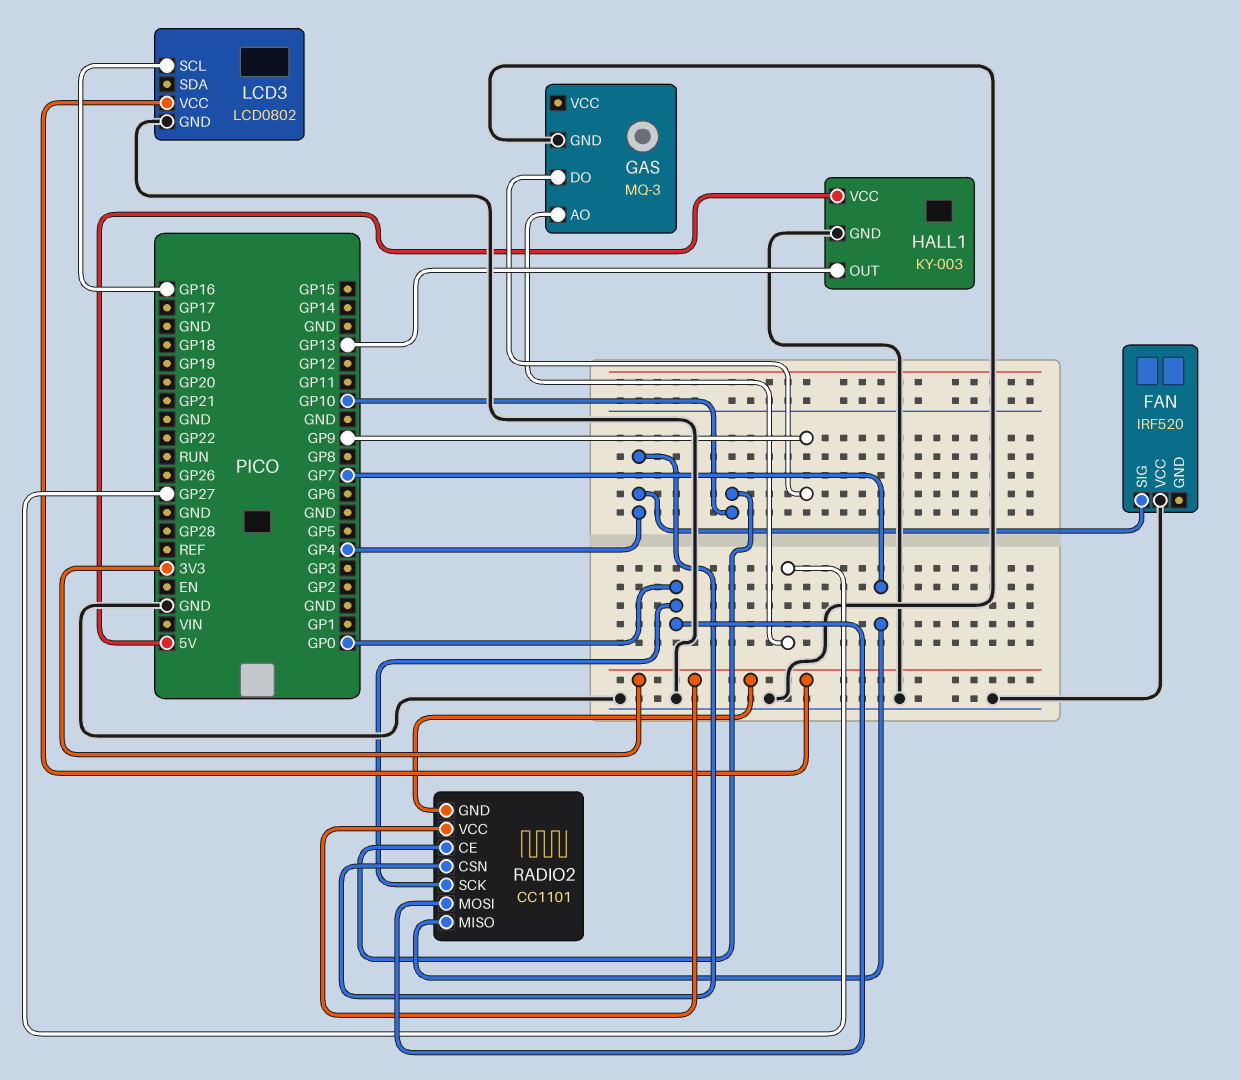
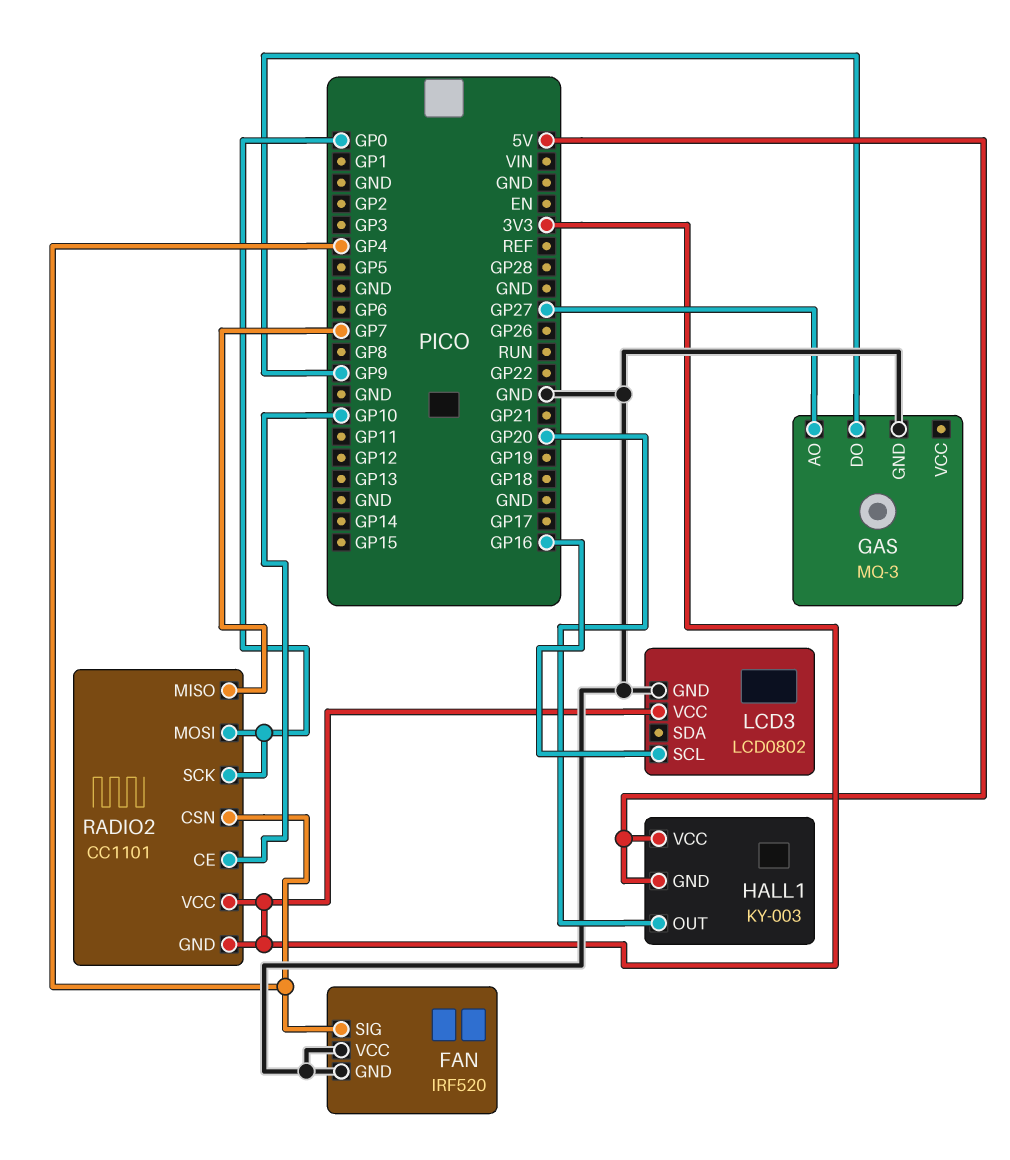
FAN pin GND: none -> GND
HALL1 pin GND: GND -> 5V
HALL1 pin OUT: GP13 -> GP20

